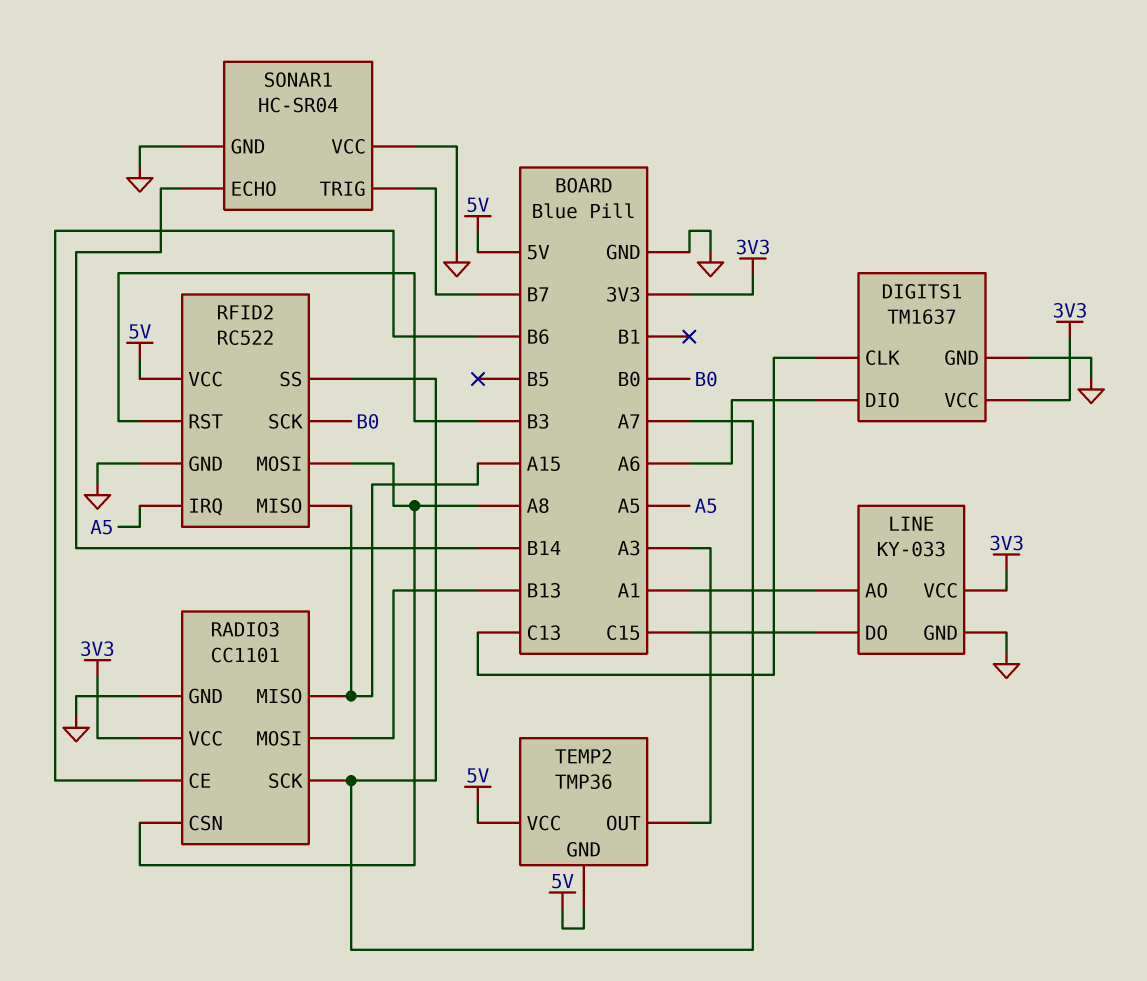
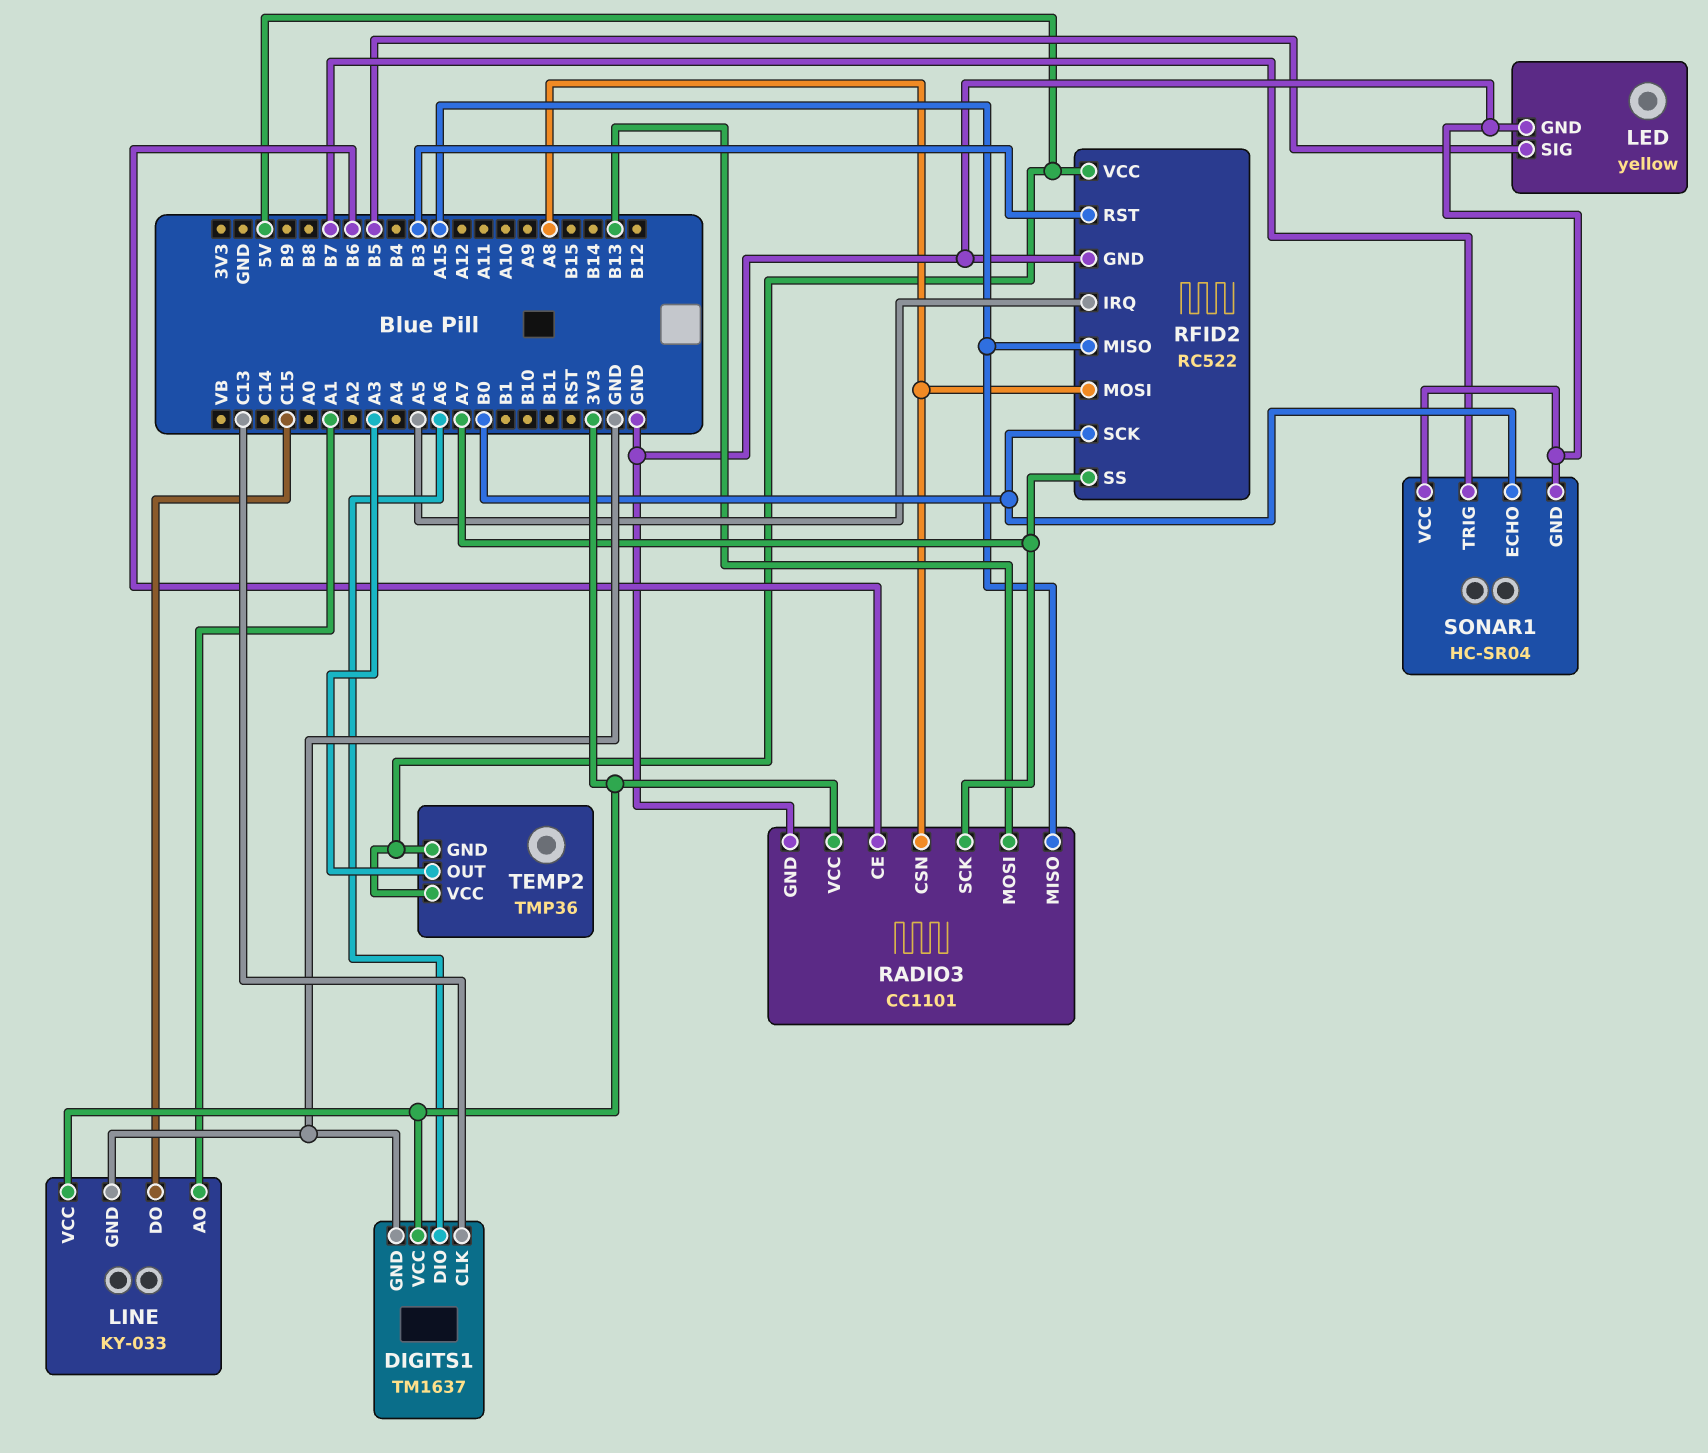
LED: none -> yellow
LED pin GND: none -> GND
LED pin SIG: none -> B5
SONAR1 pin ECHO: B14 -> B0

